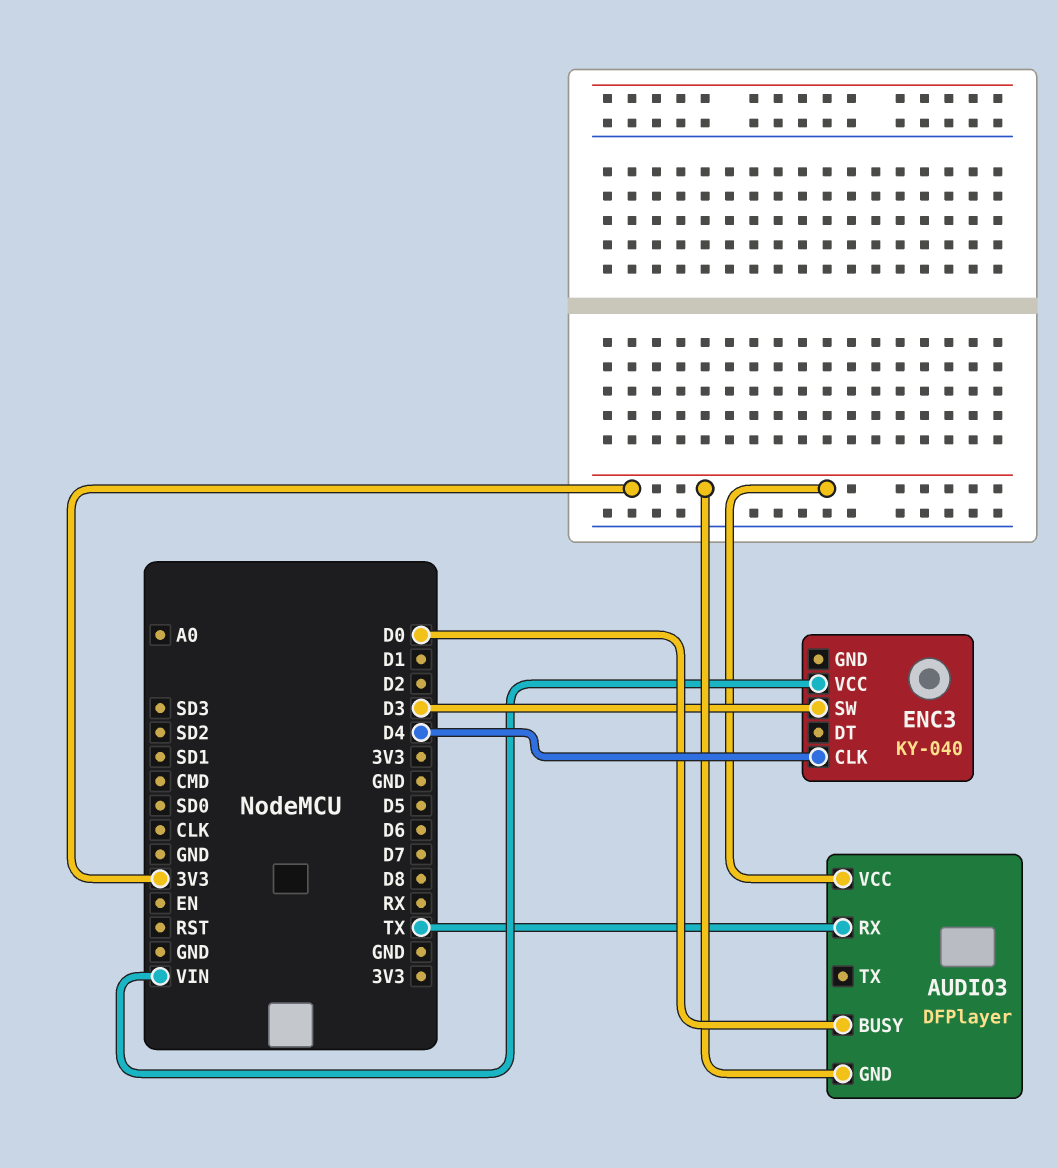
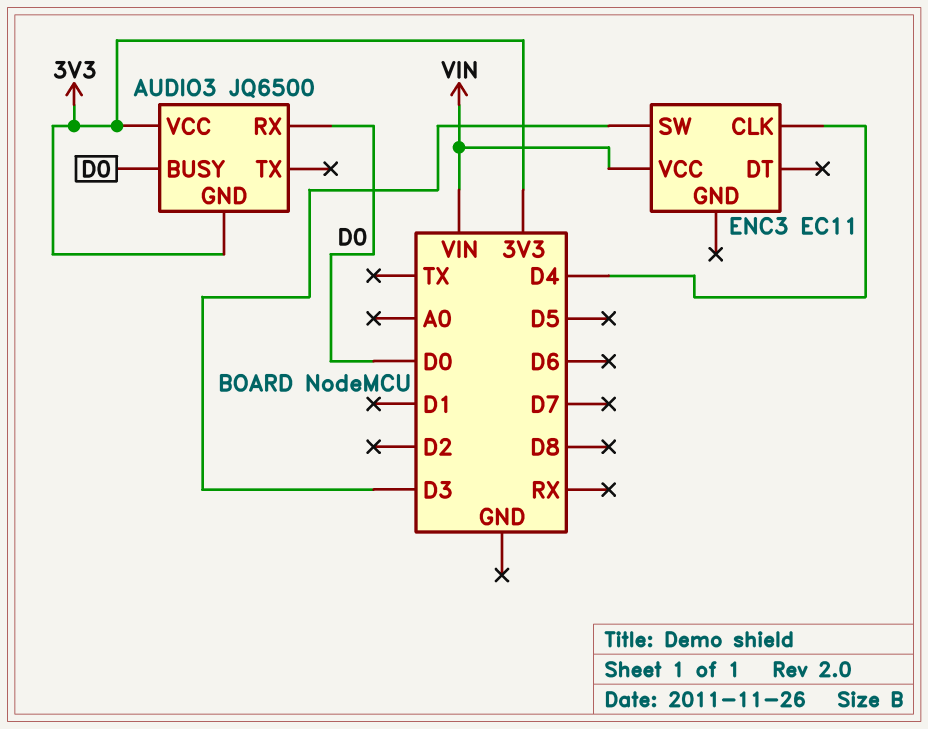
AUDIO3: DFPlayer -> JQ6500
AUDIO3 pin RX: TX -> D0
ENC3: KY-040 -> EC11

